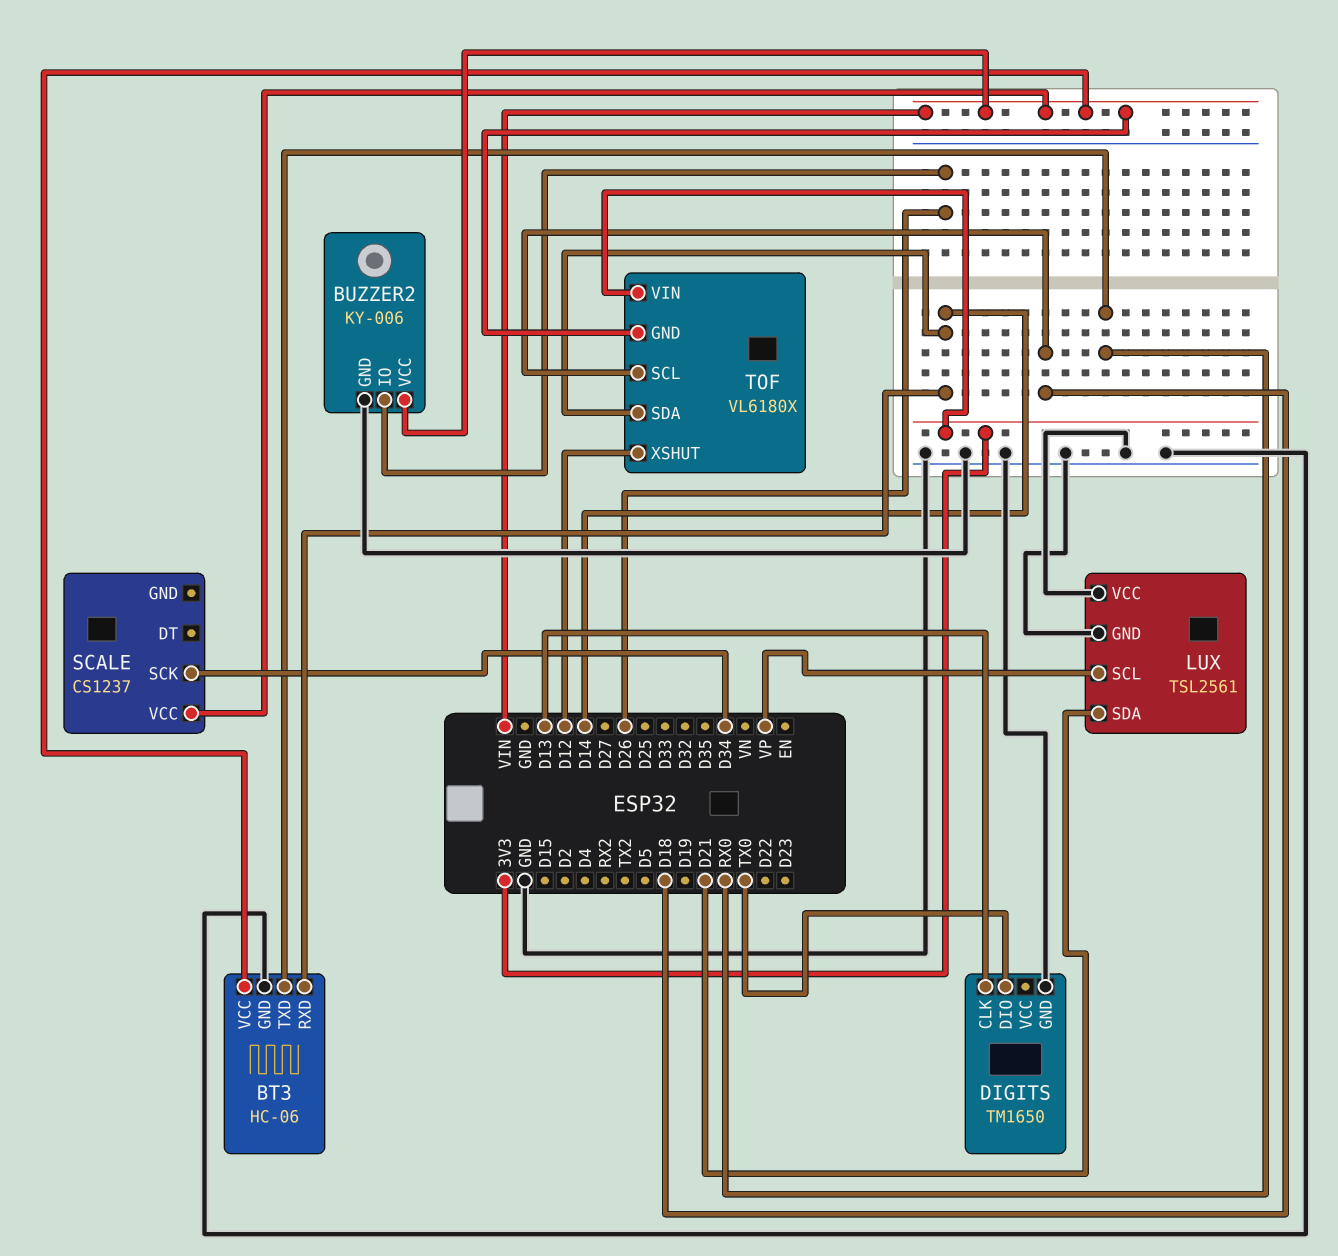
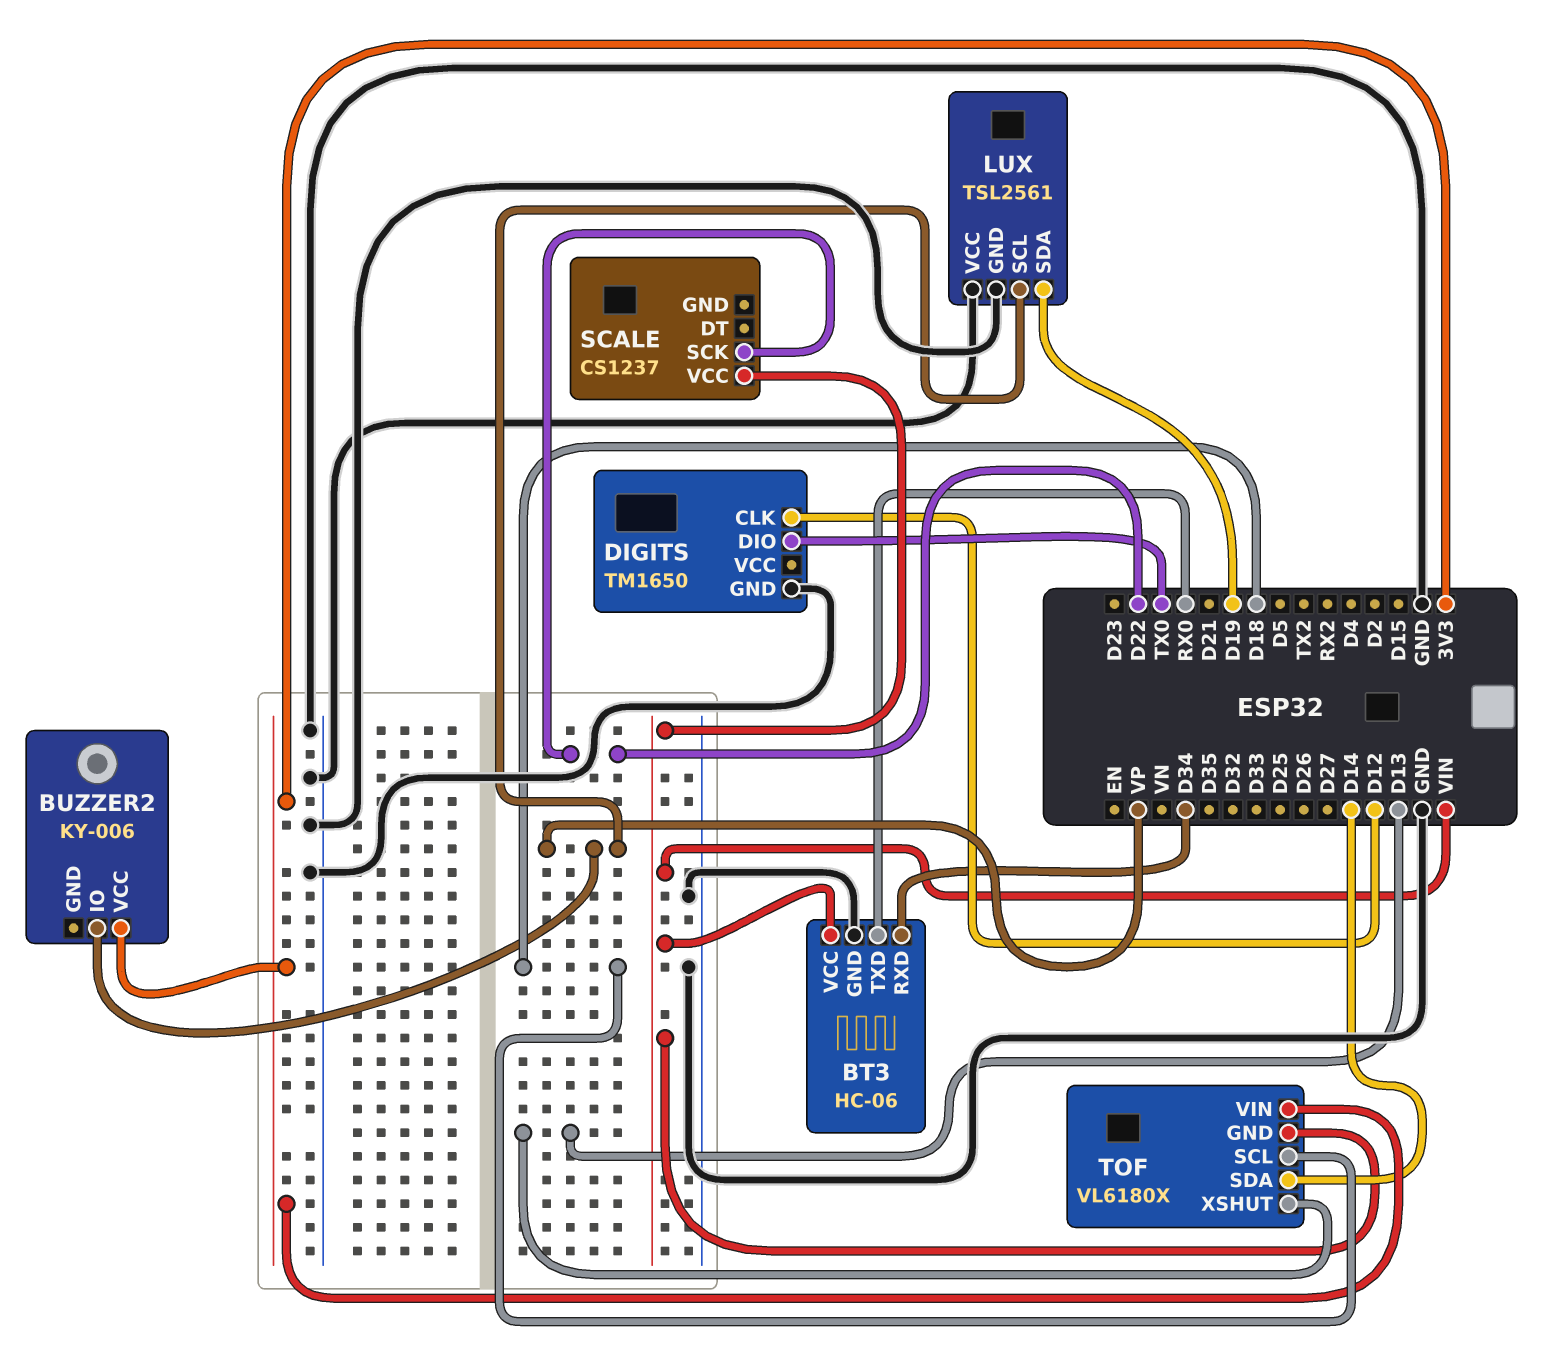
BT3 pin RXD: D14 -> D34
BUZZER2 pin GND: GND -> none
BUZZER2 pin IO: D26 -> VP
BUZZER2 pin VCC: VIN -> 3V3
DIGITS pin CLK: D13 -> D12
LUX pin SDA: D21 -> D19
SCALE pin SCK: D34 -> D22
TOF pin XSHUT: D12 -> D13

